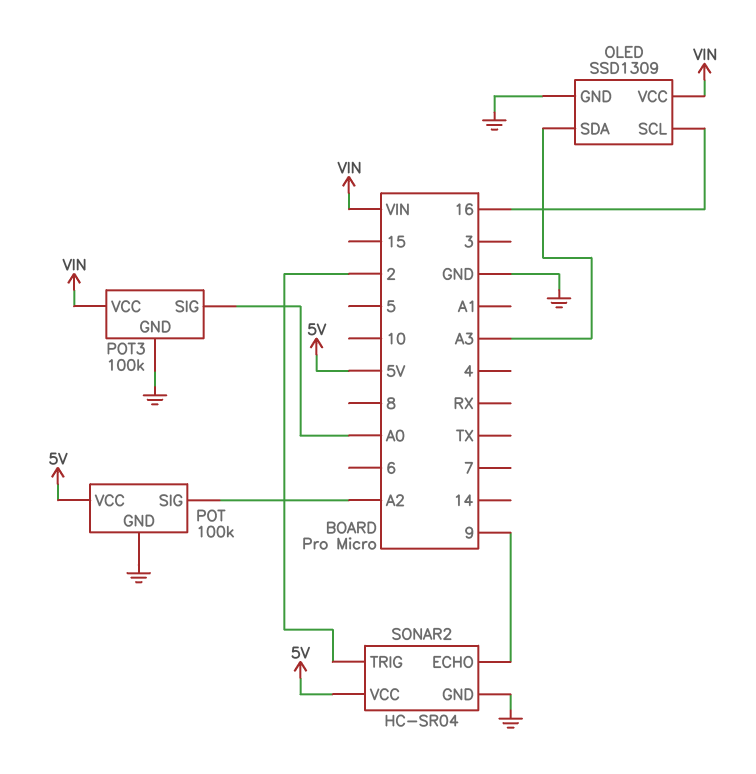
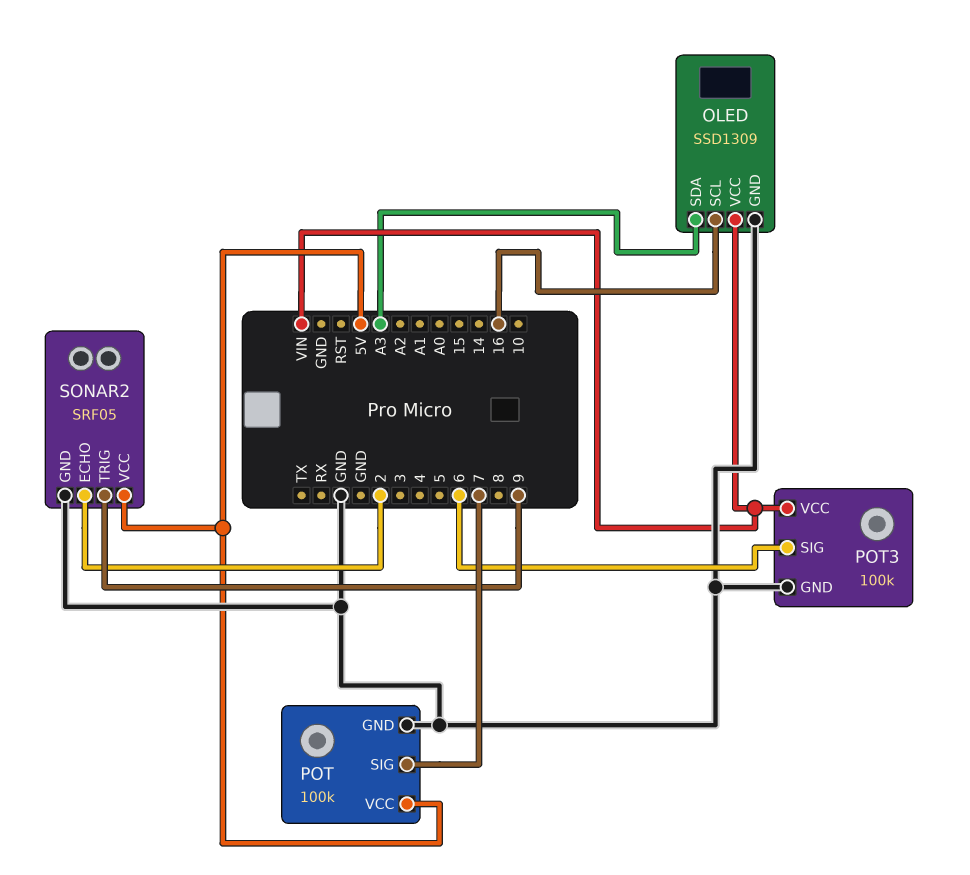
POT pin SIG: A2 -> 7
POT3 pin SIG: A0 -> 6
SONAR2: HC-SR04 -> SRF05
SONAR2 pin ECHO: 9 -> 2
SONAR2 pin TRIG: 2 -> 9

